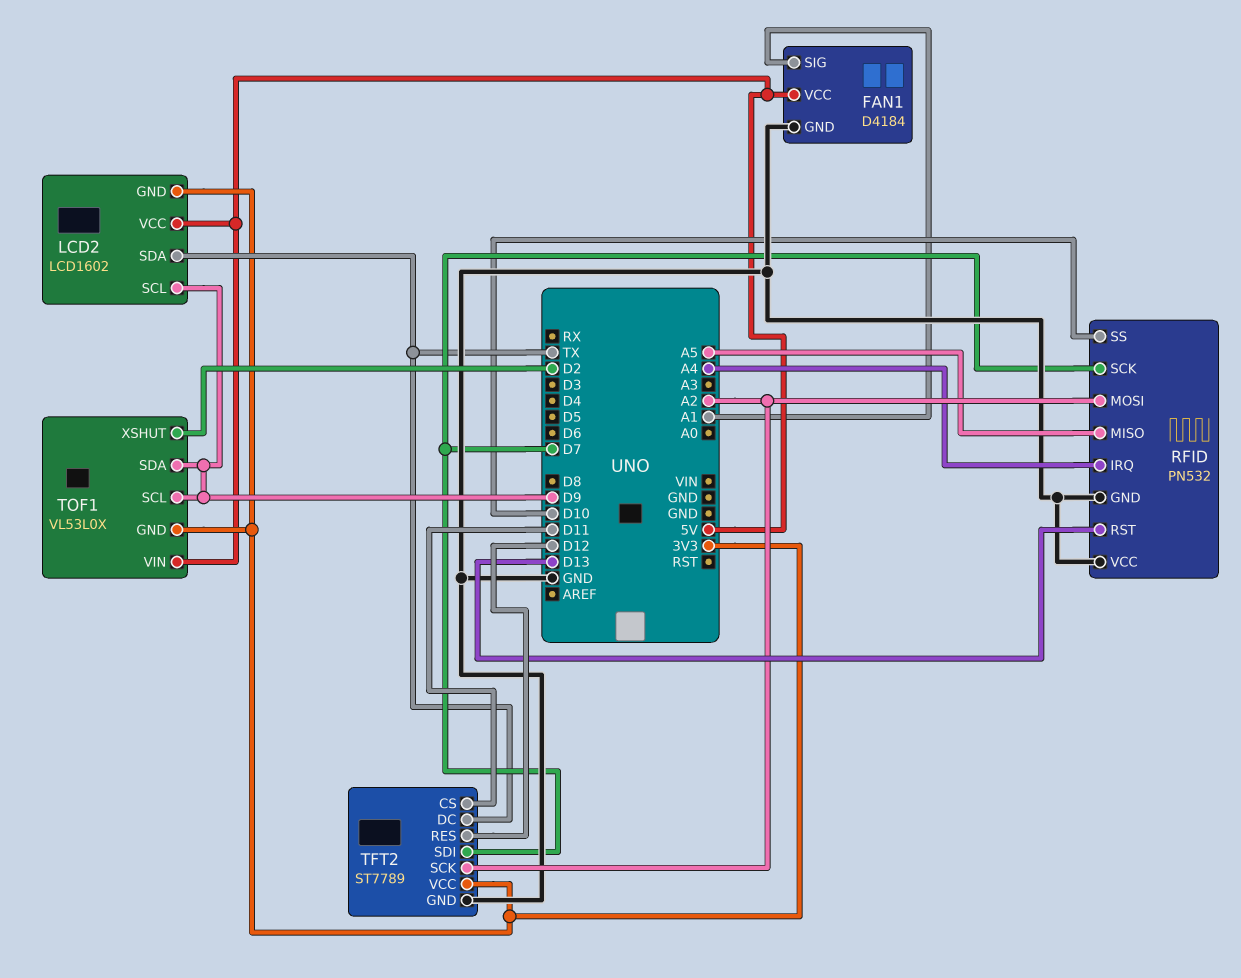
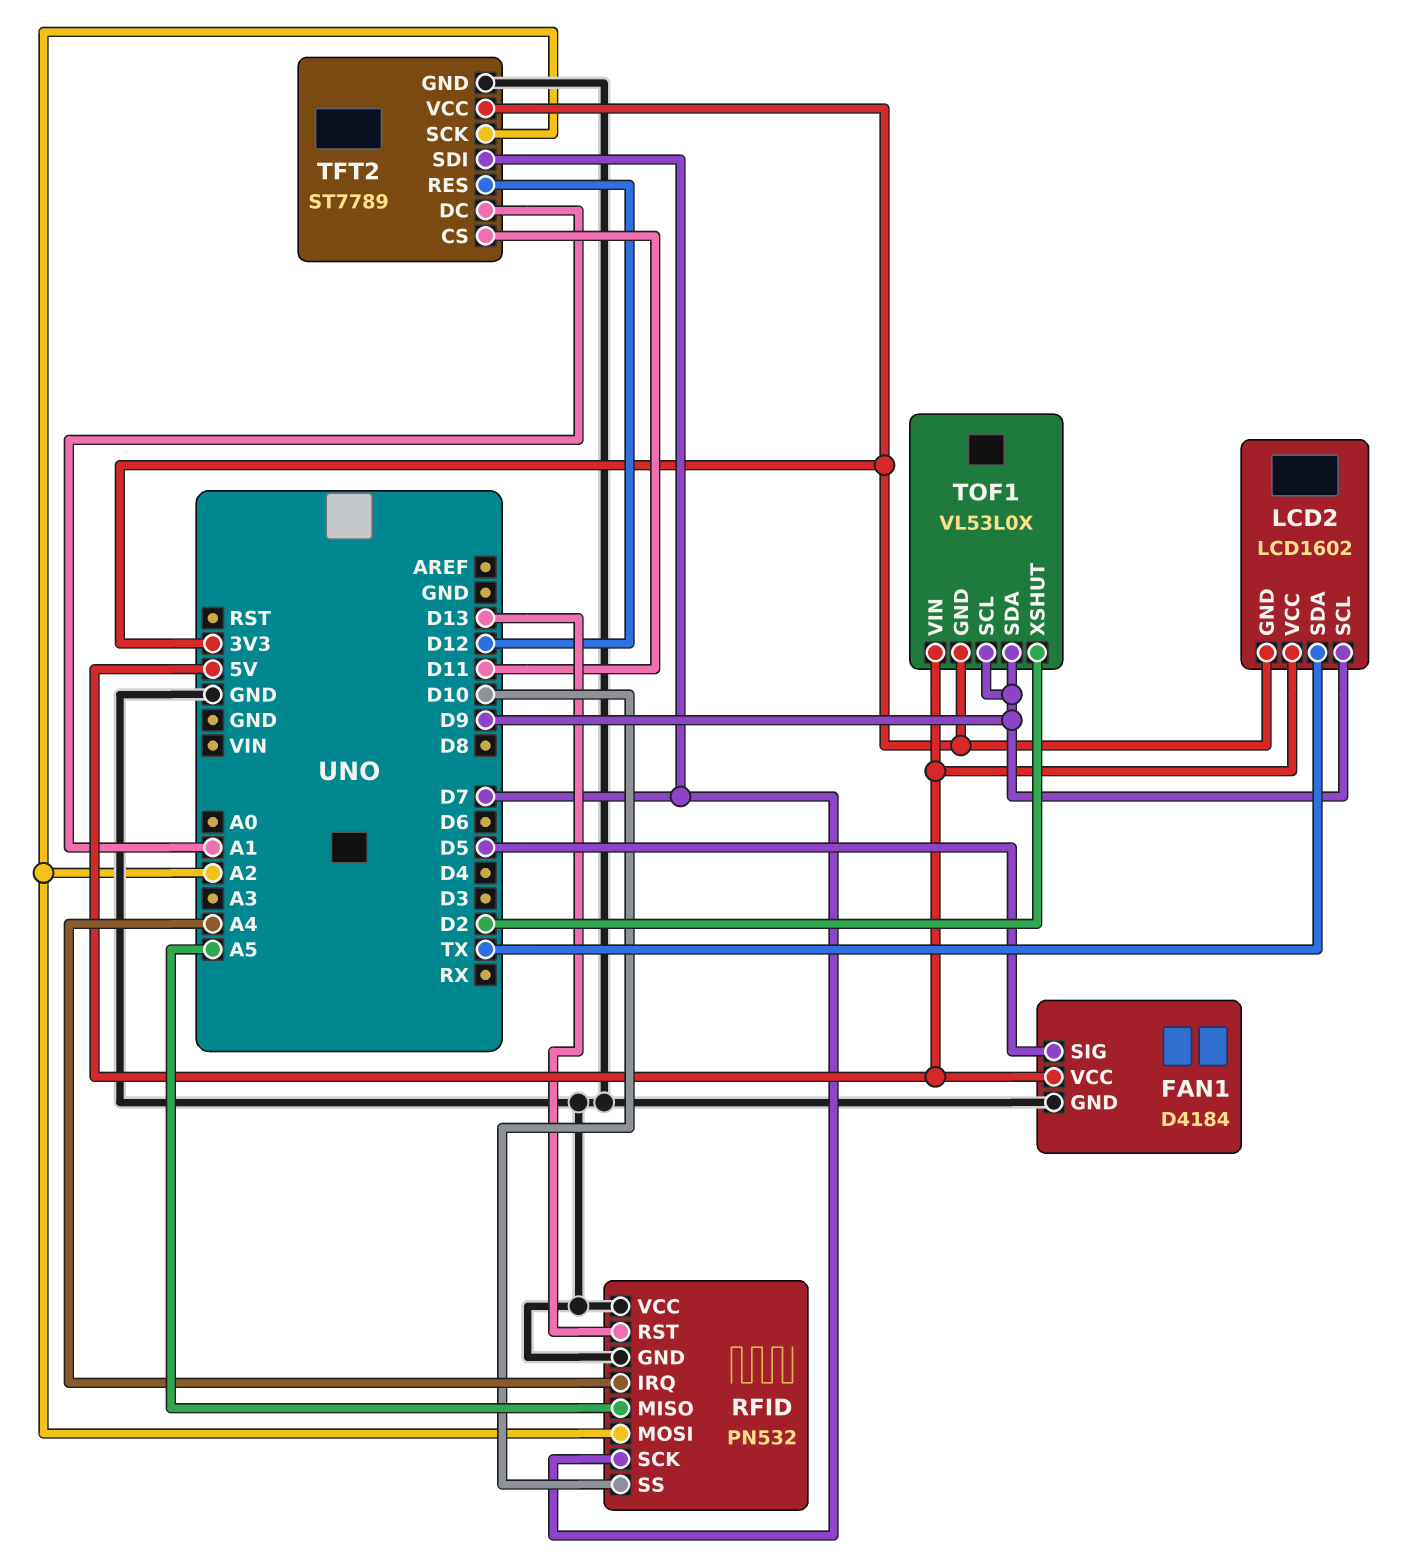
FAN1 pin SIG: A1 -> D5
TFT2 pin DC: TX -> A1

